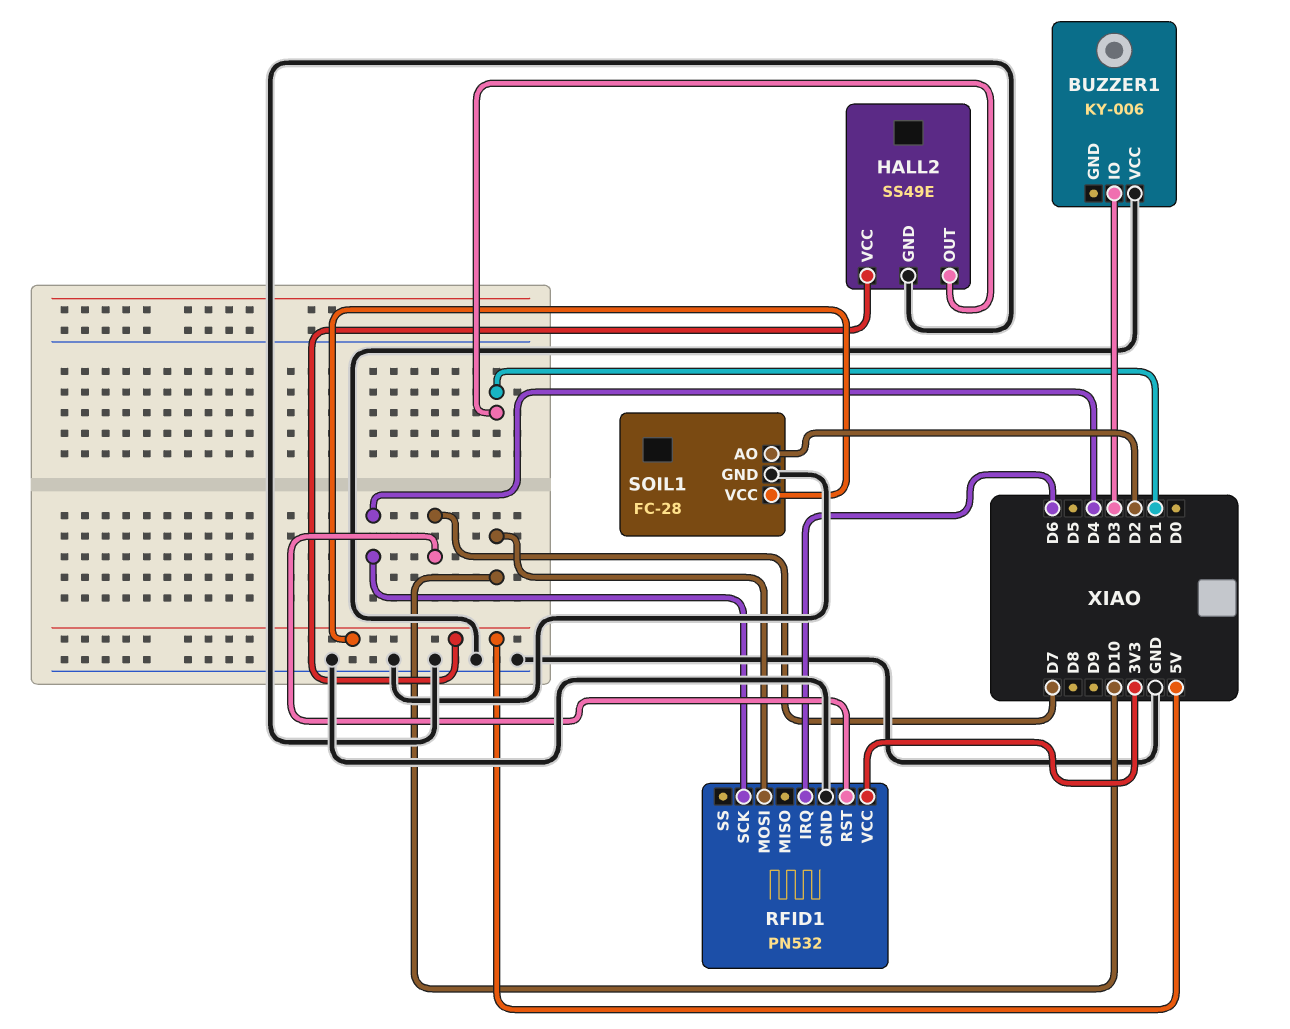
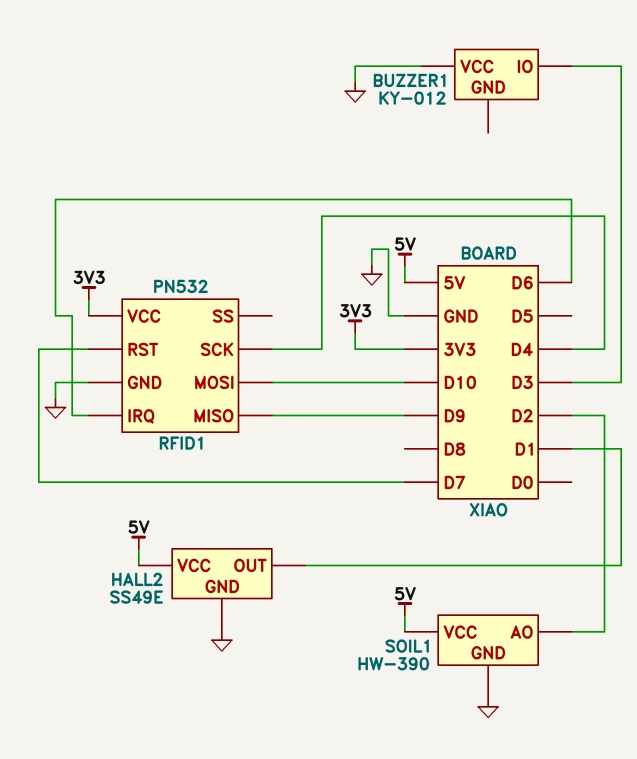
BUZZER1: KY-006 -> KY-012
RFID1 pin MISO: none -> D9
SOIL1: FC-28 -> HW-390

